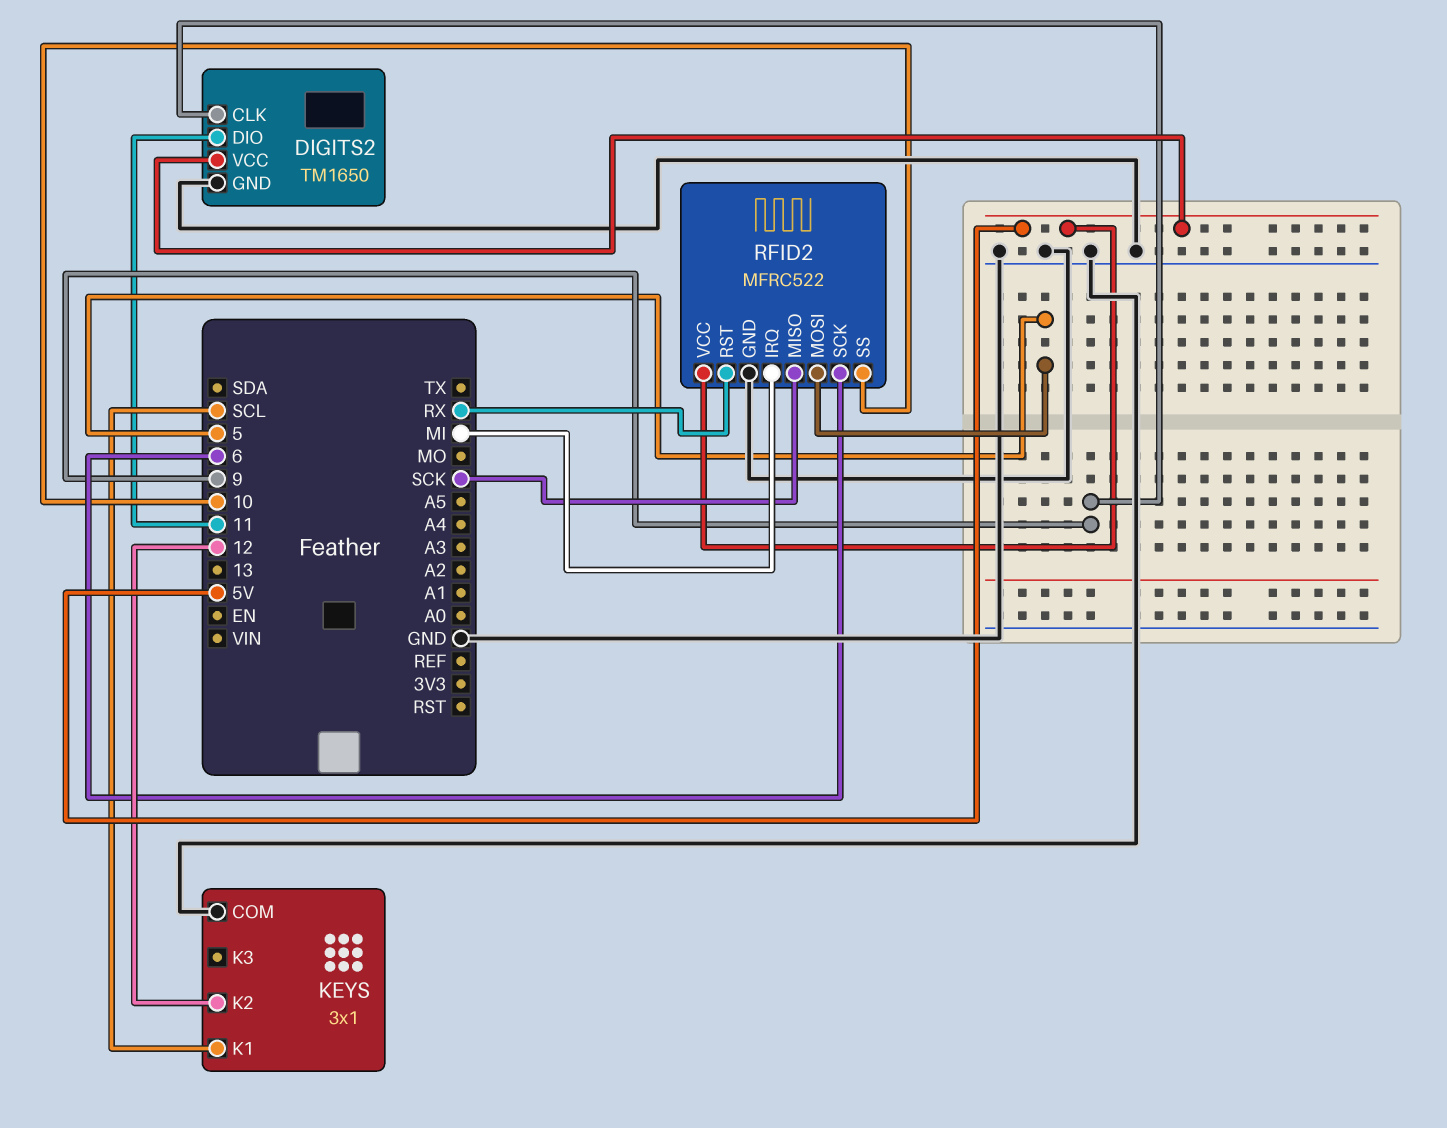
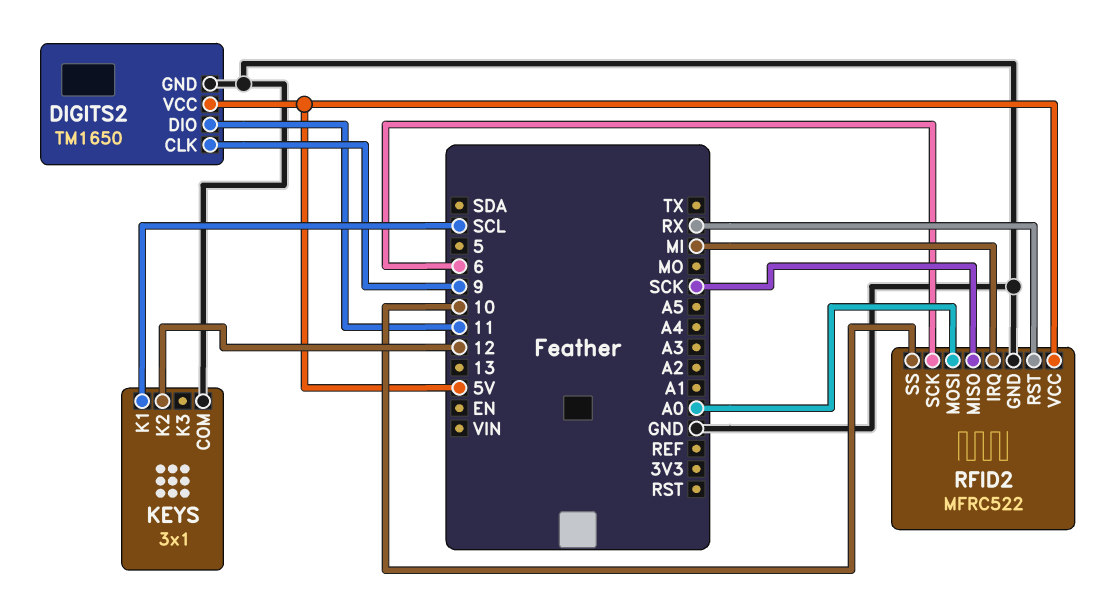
RFID2 pin MOSI: 5 -> A0

